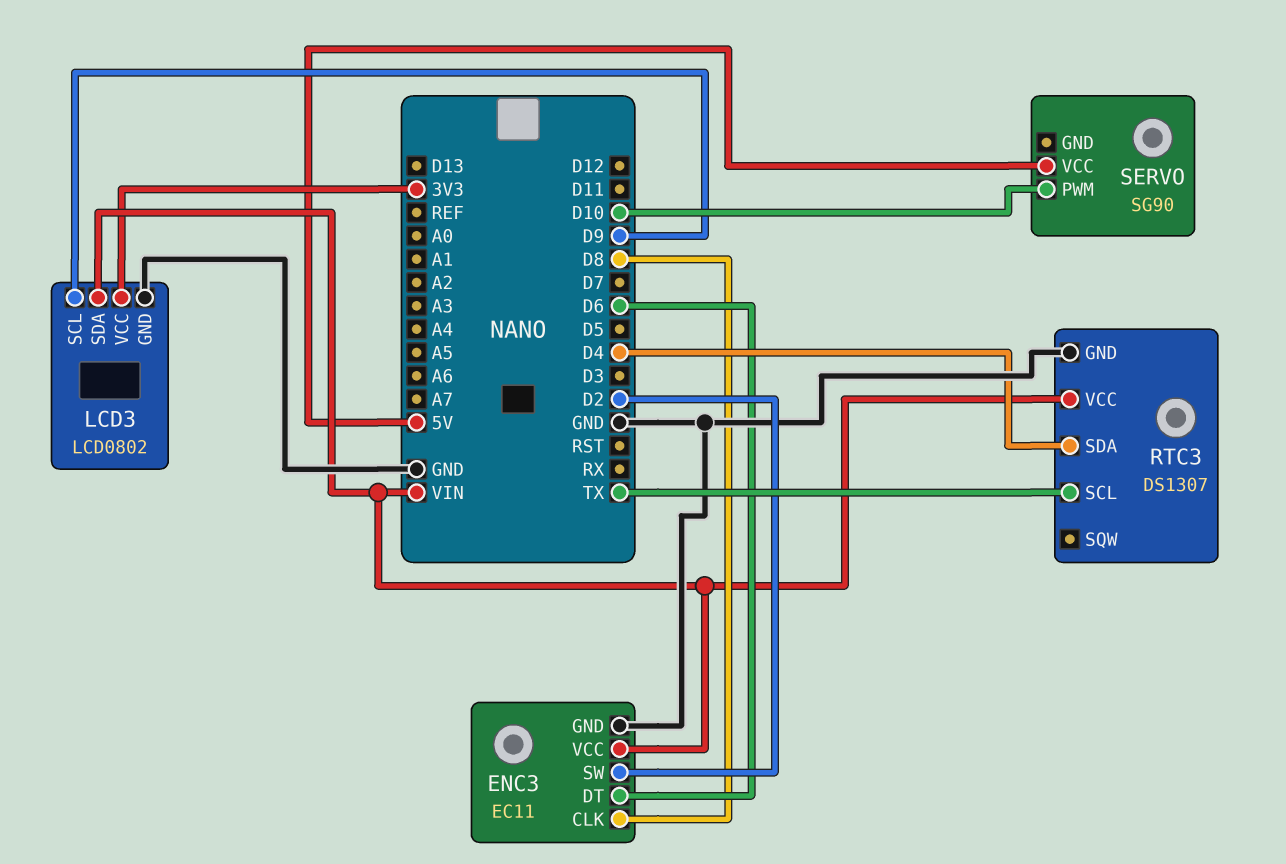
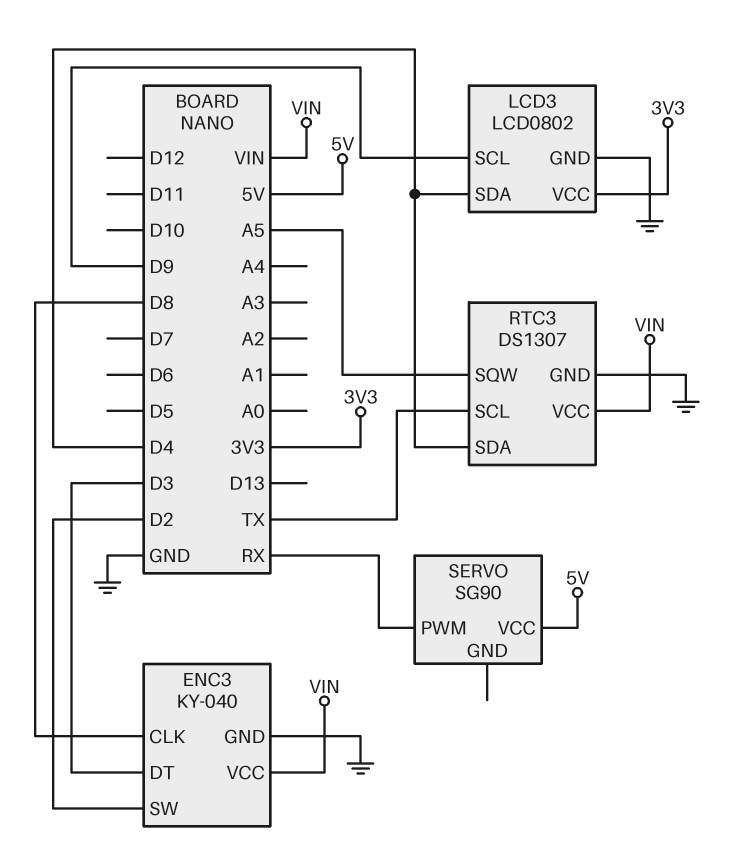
ENC3: EC11 -> KY-040
ENC3 pin DT: D6 -> D3
LCD3 pin SDA: VIN -> D4
RTC3 pin SQW: none -> A5
SERVO pin PWM: D10 -> RX

